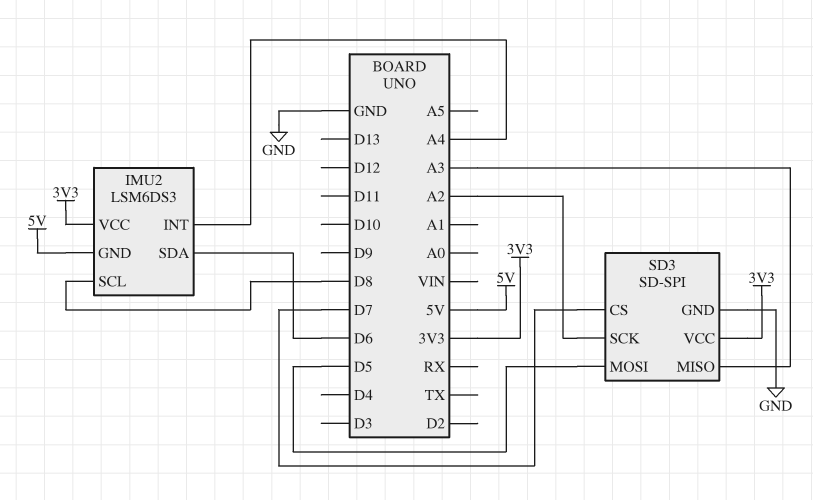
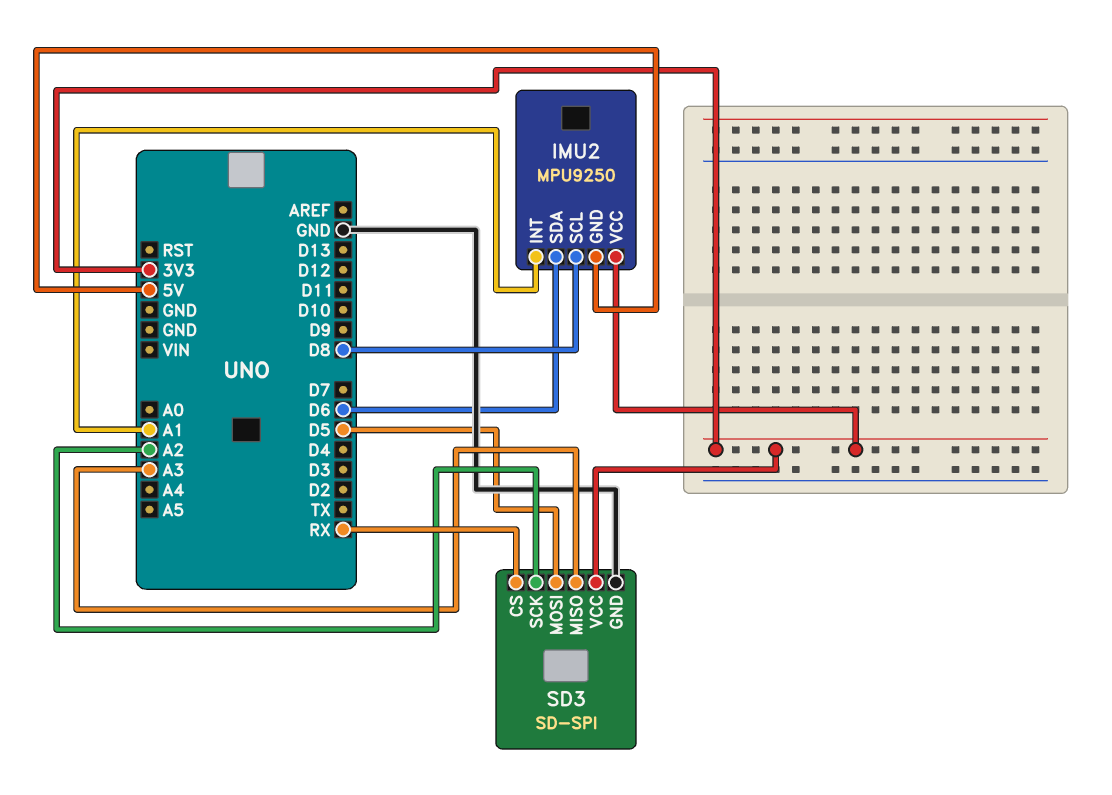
IMU2: LSM6DS3 -> MPU9250
IMU2 pin INT: A4 -> A1
SD3 pin CS: D7 -> RX

